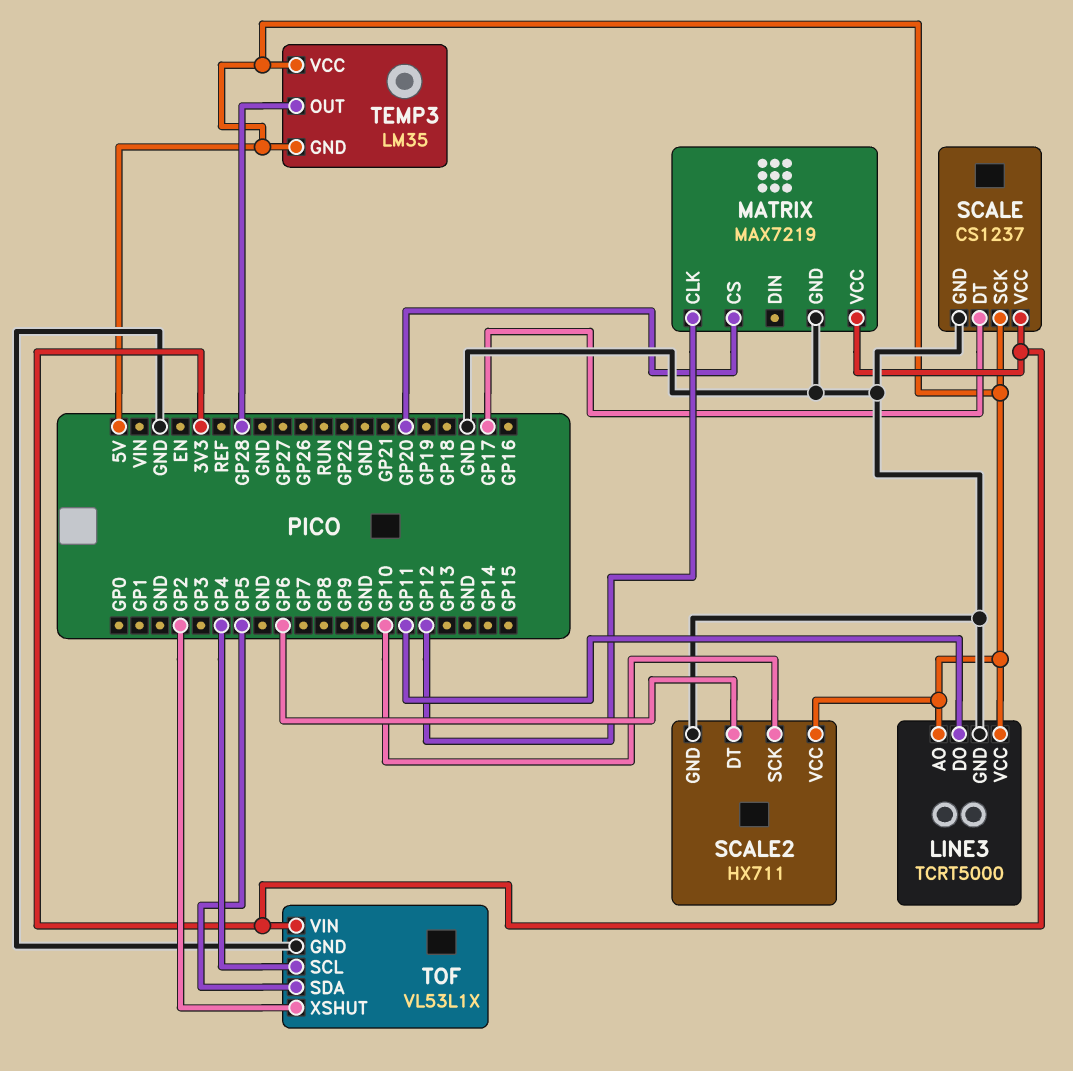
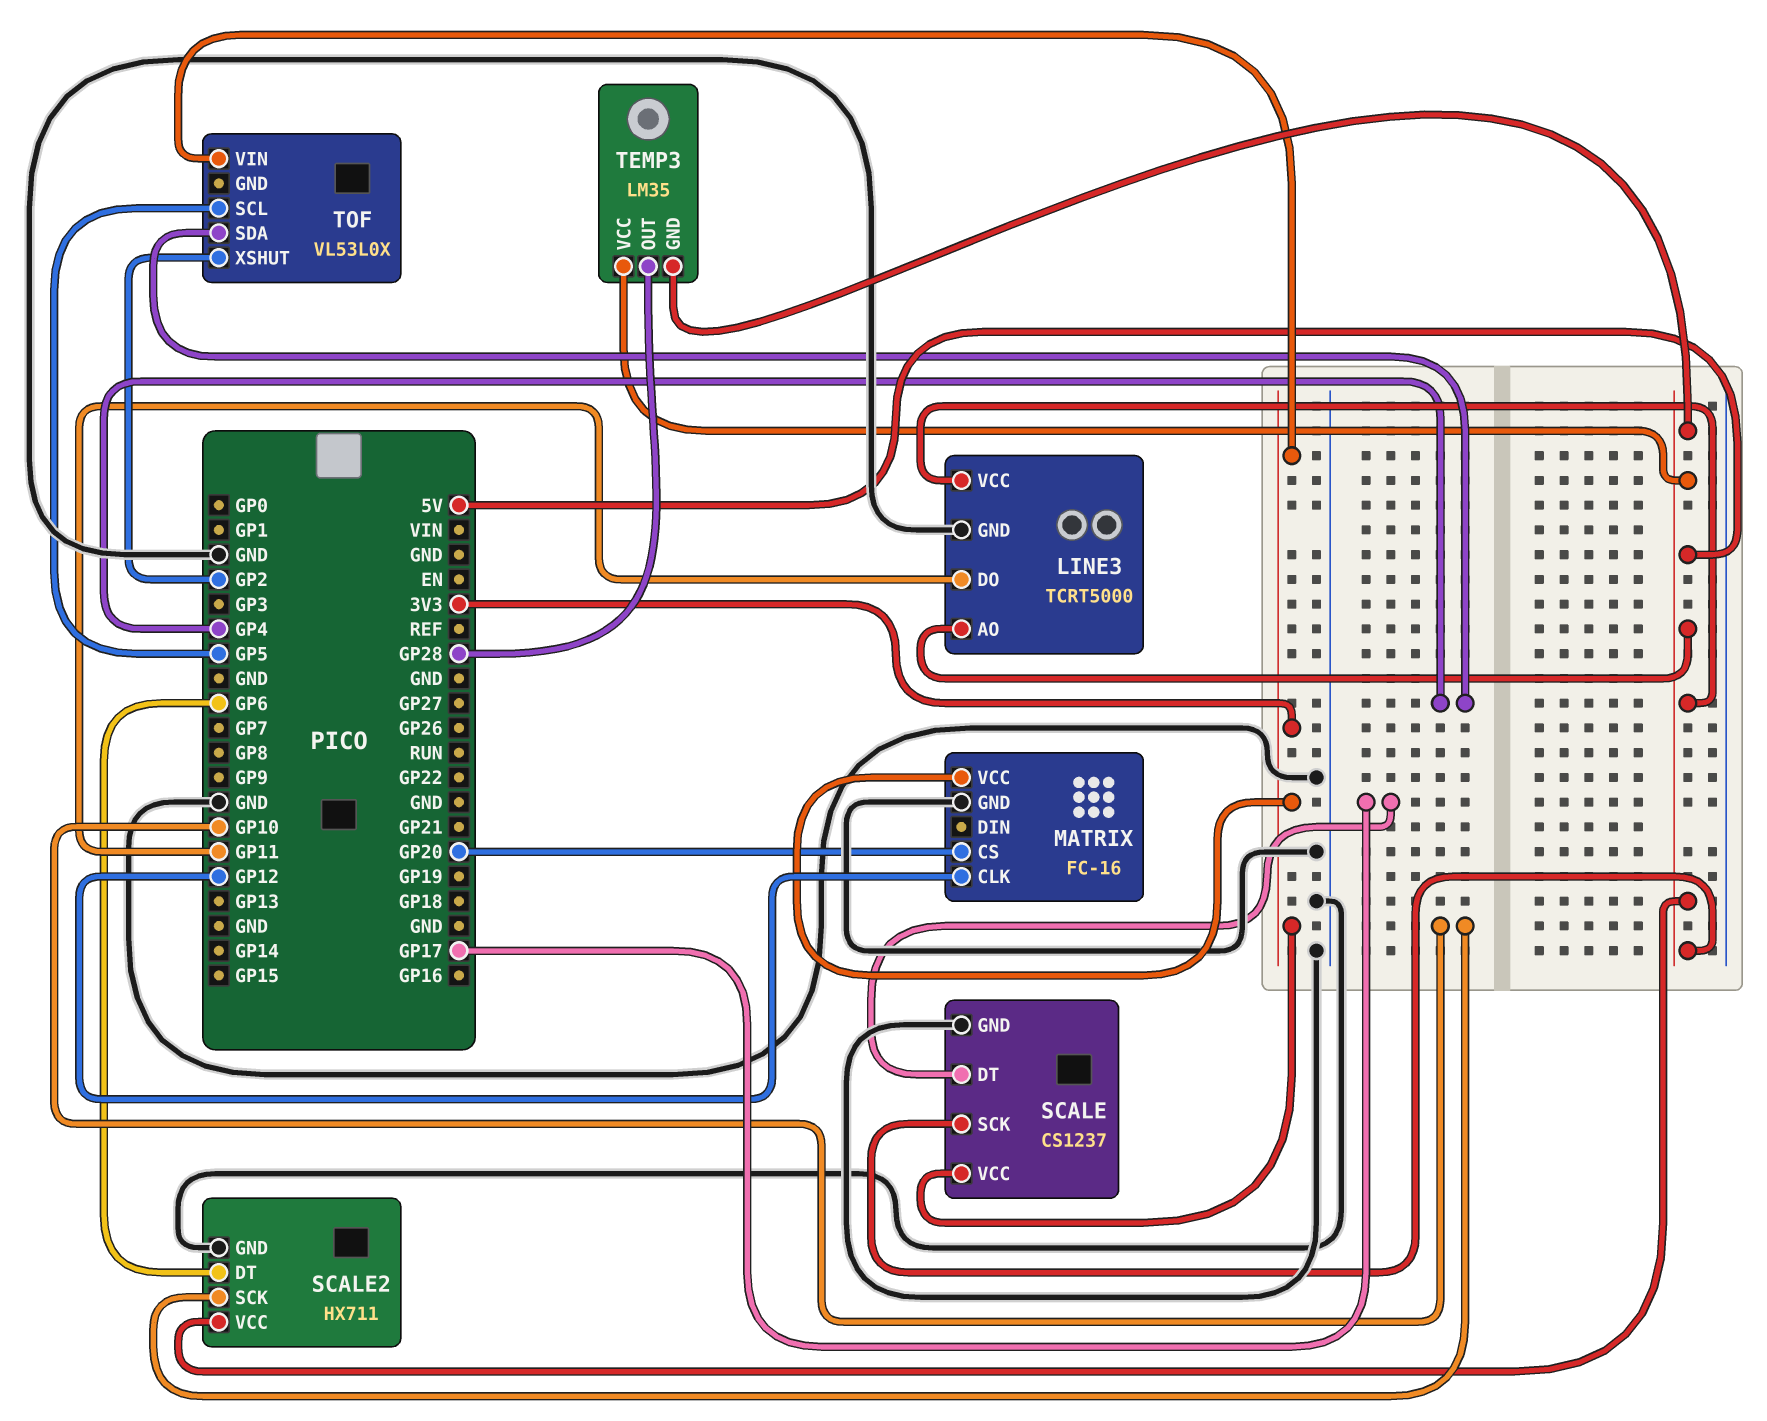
MATRIX: MAX7219 -> FC-16
TOF: VL53L1X -> VL53L0X
TOF pin GND: GND -> none
TOF pin SCL: GP4 -> GP5
TOF pin SDA: GP5 -> GP4

